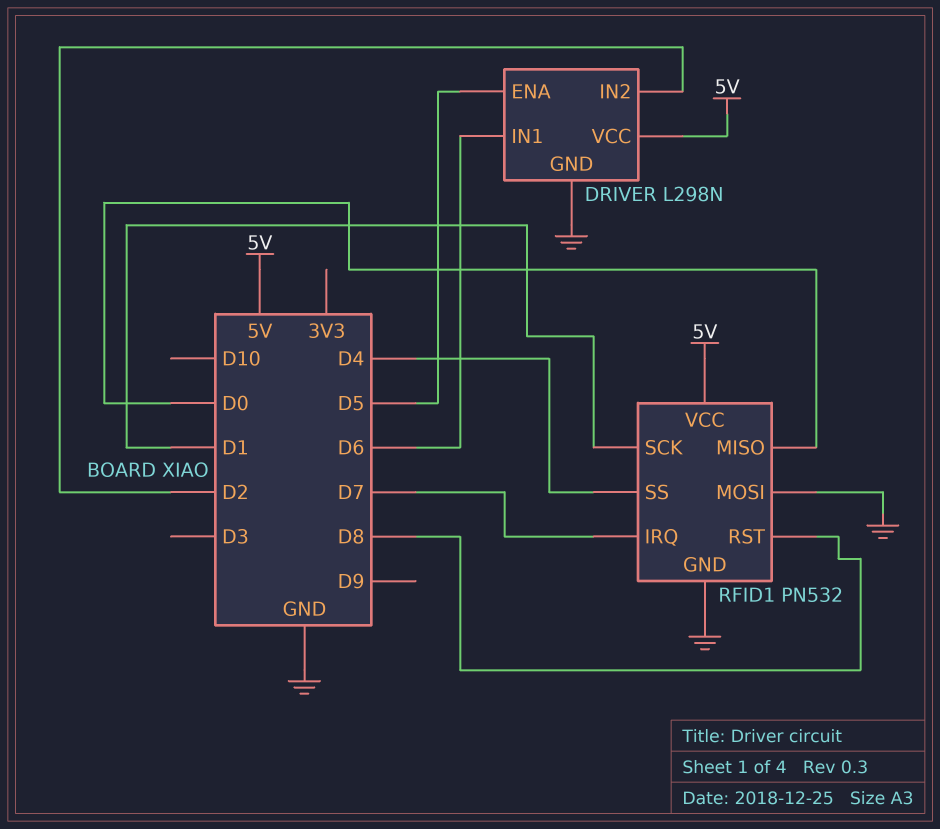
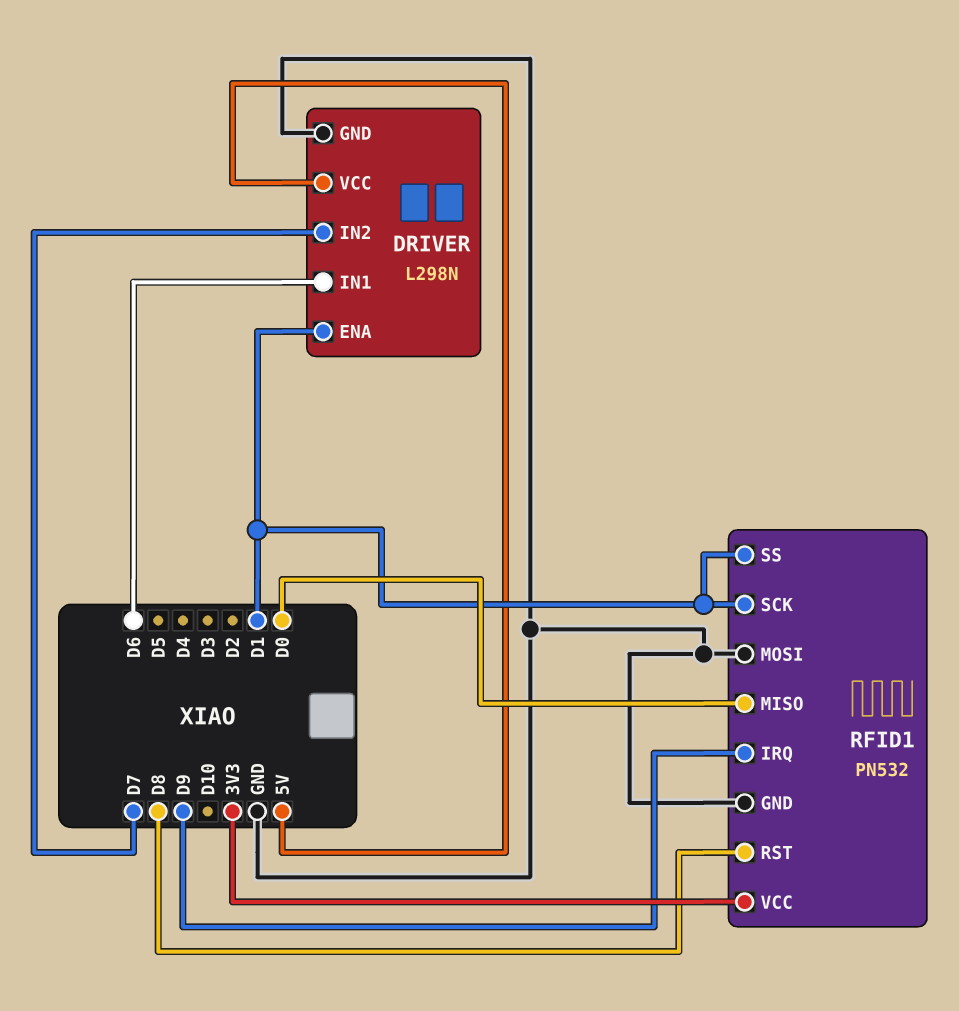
DRIVER pin ENA: D5 -> D1
DRIVER pin IN2: D2 -> D7
RFID1 pin IRQ: D7 -> D9
RFID1 pin SS: D4 -> D1
RFID1 pin VCC: 5V -> 3V3

